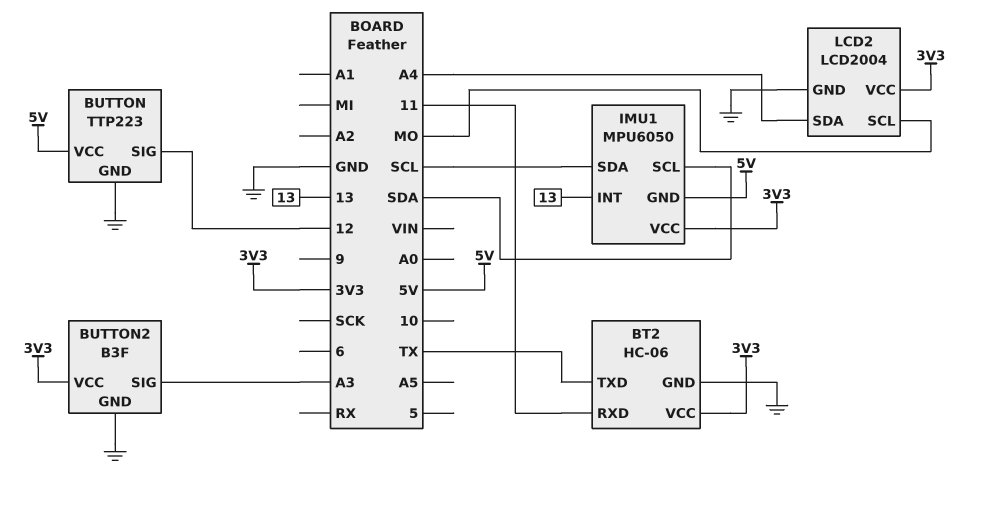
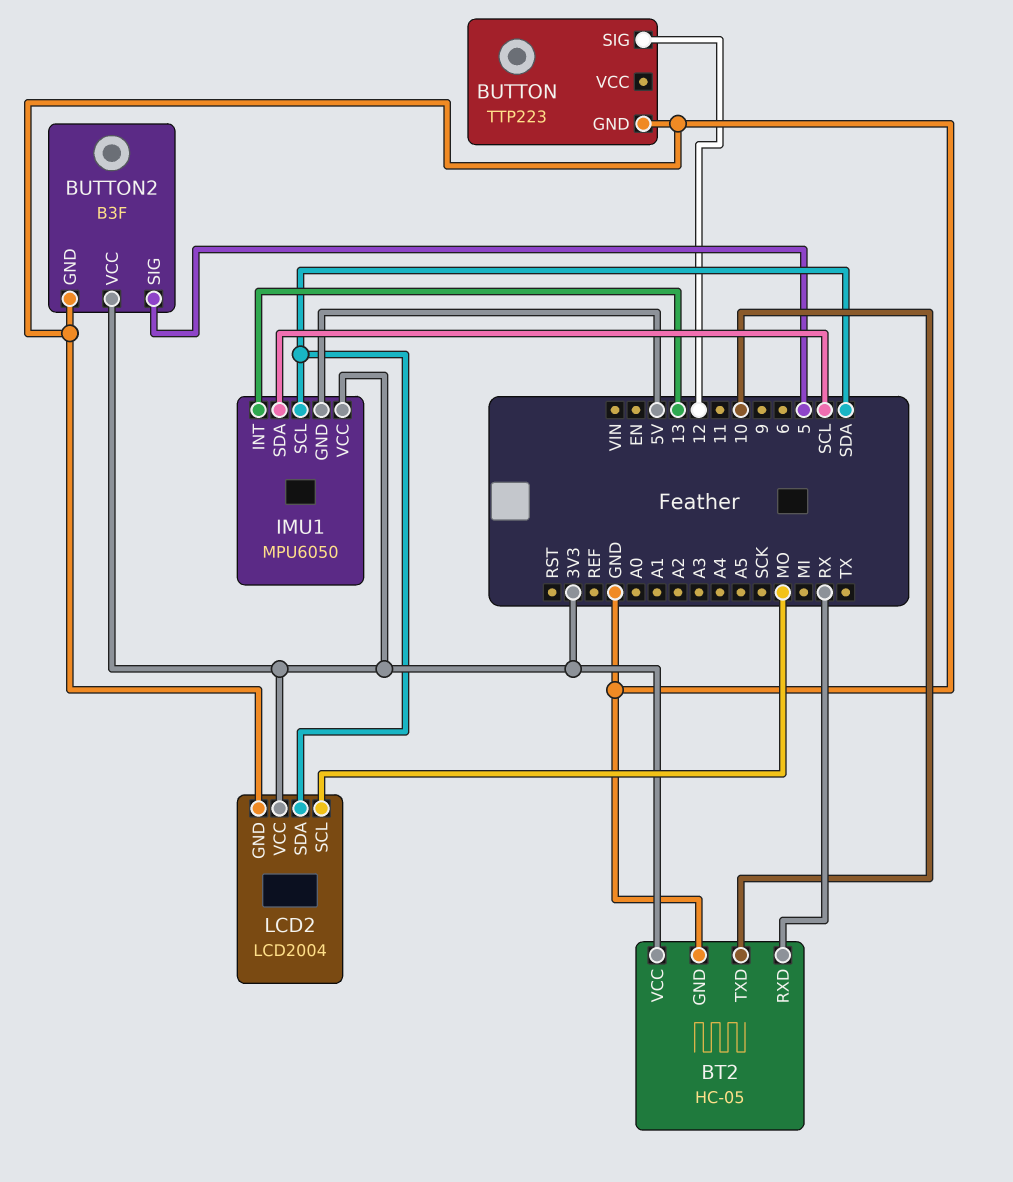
BT2: HC-06 -> HC-05
BT2 pin RXD: 11 -> RX
BT2 pin TXD: TX -> 10
BUTTON pin VCC: 5V -> none
BUTTON2 pin SIG: A3 -> 5
LCD2 pin SDA: A4 -> SDA

